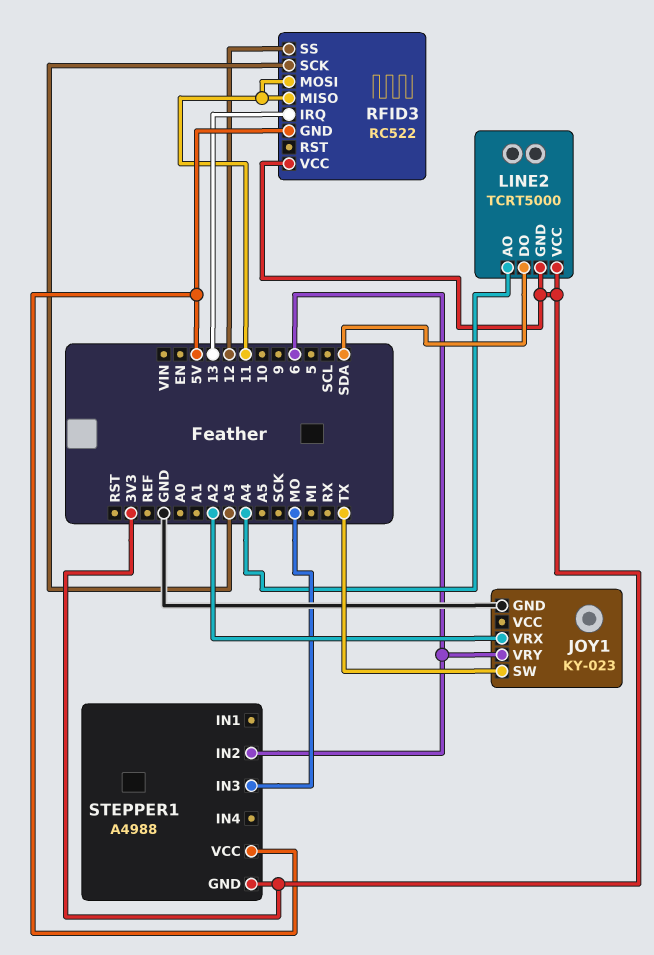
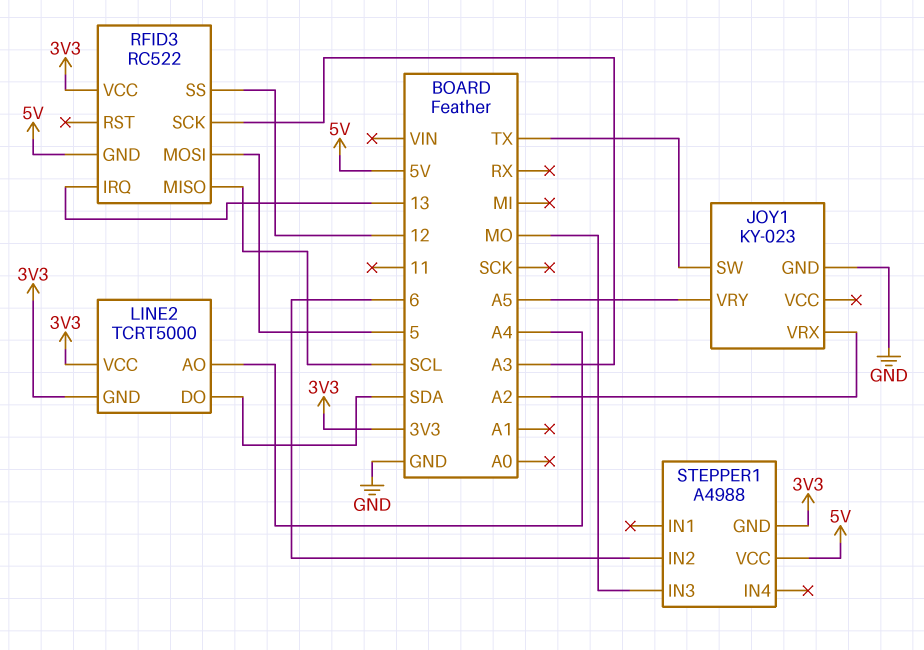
JOY1 pin VRY: 6 -> A5
RFID3 pin MISO: 11 -> SCL
RFID3 pin MOSI: 11 -> 5

